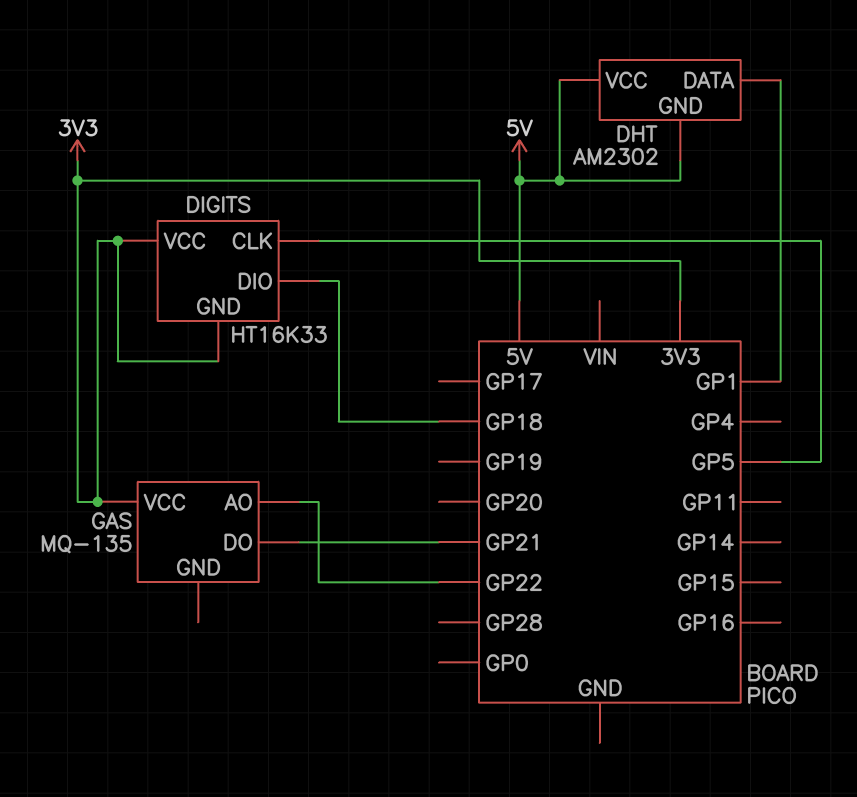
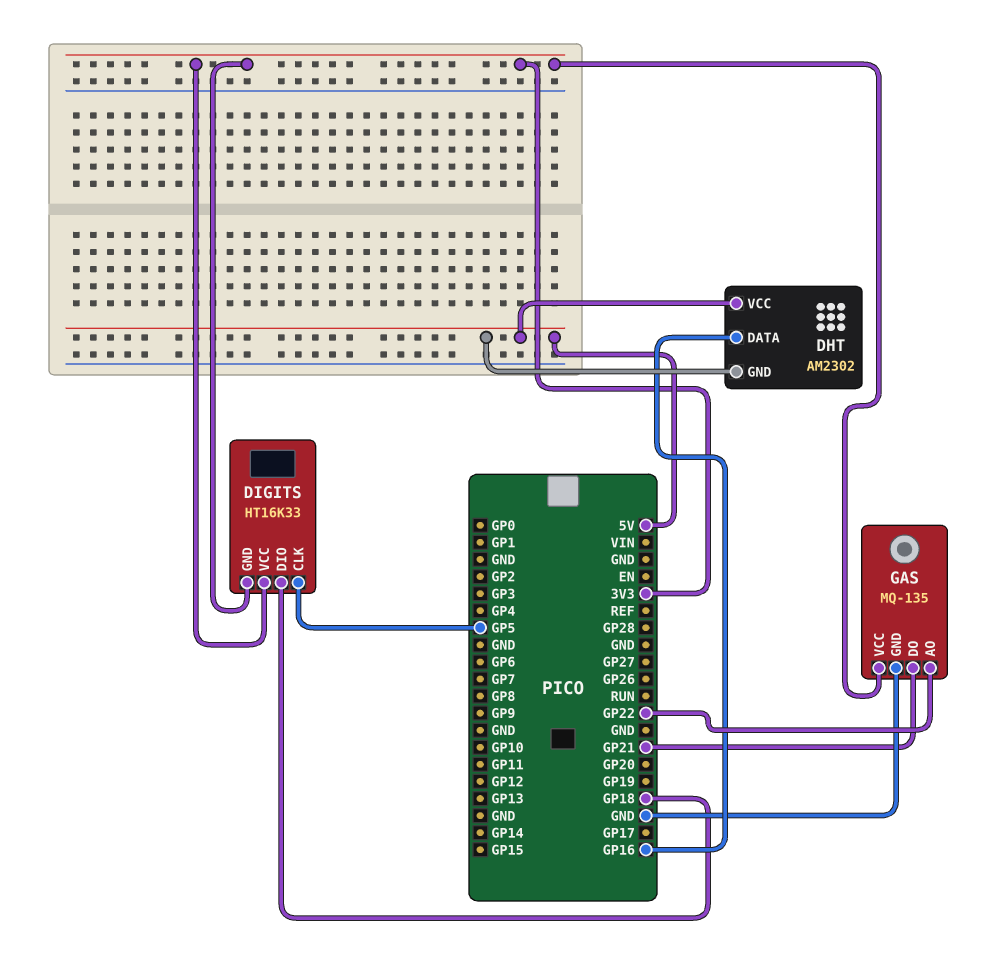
DHT pin DATA: GP1 -> GP16
GAS pin GND: none -> GND

